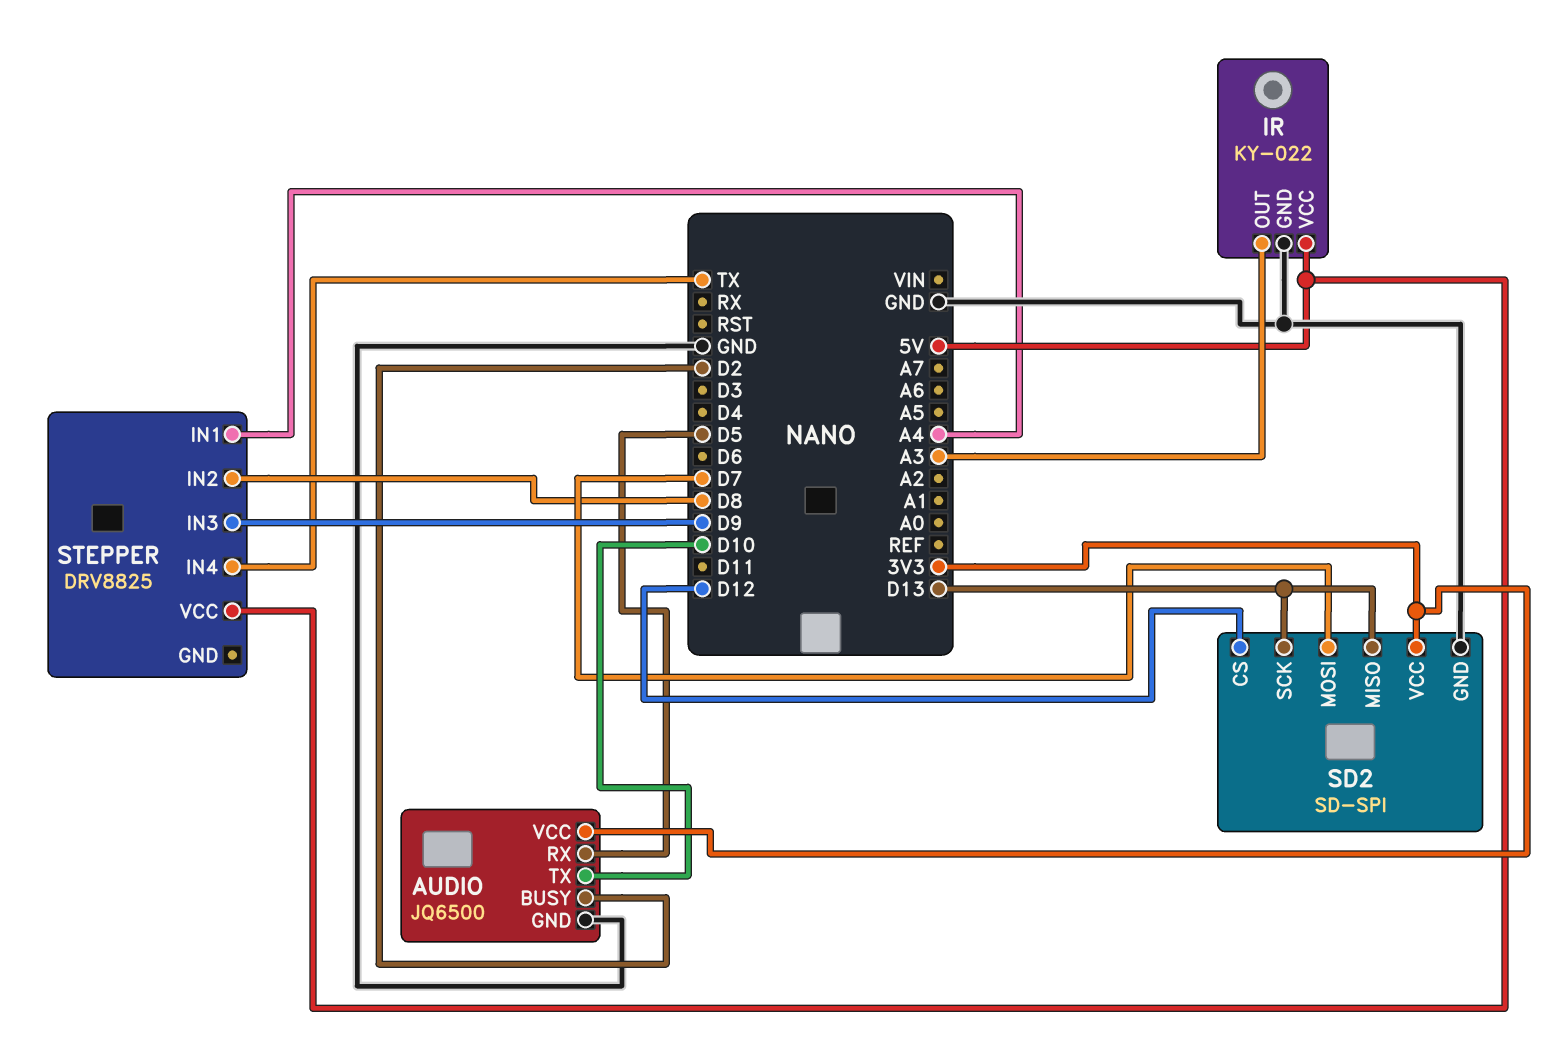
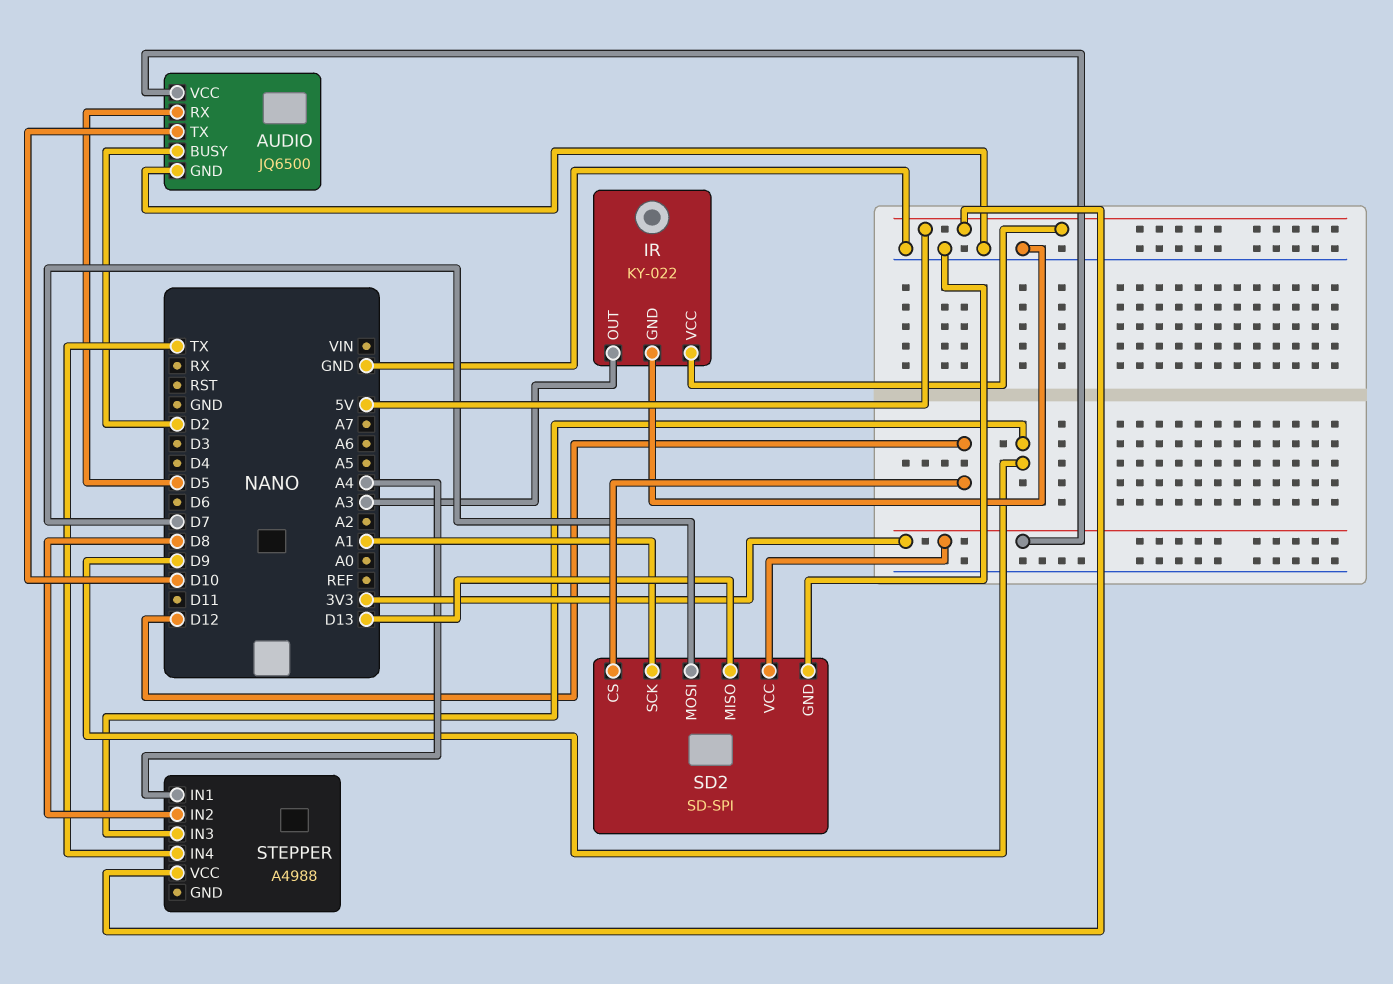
SD2 pin SCK: D13 -> A1
STEPPER: DRV8825 -> A4988

